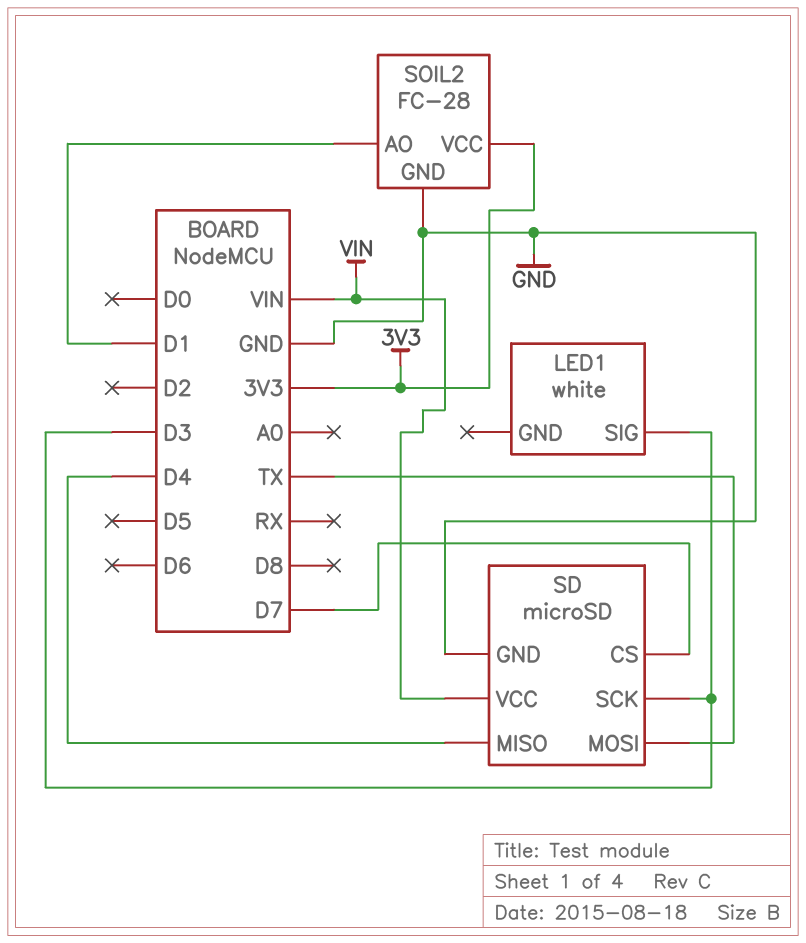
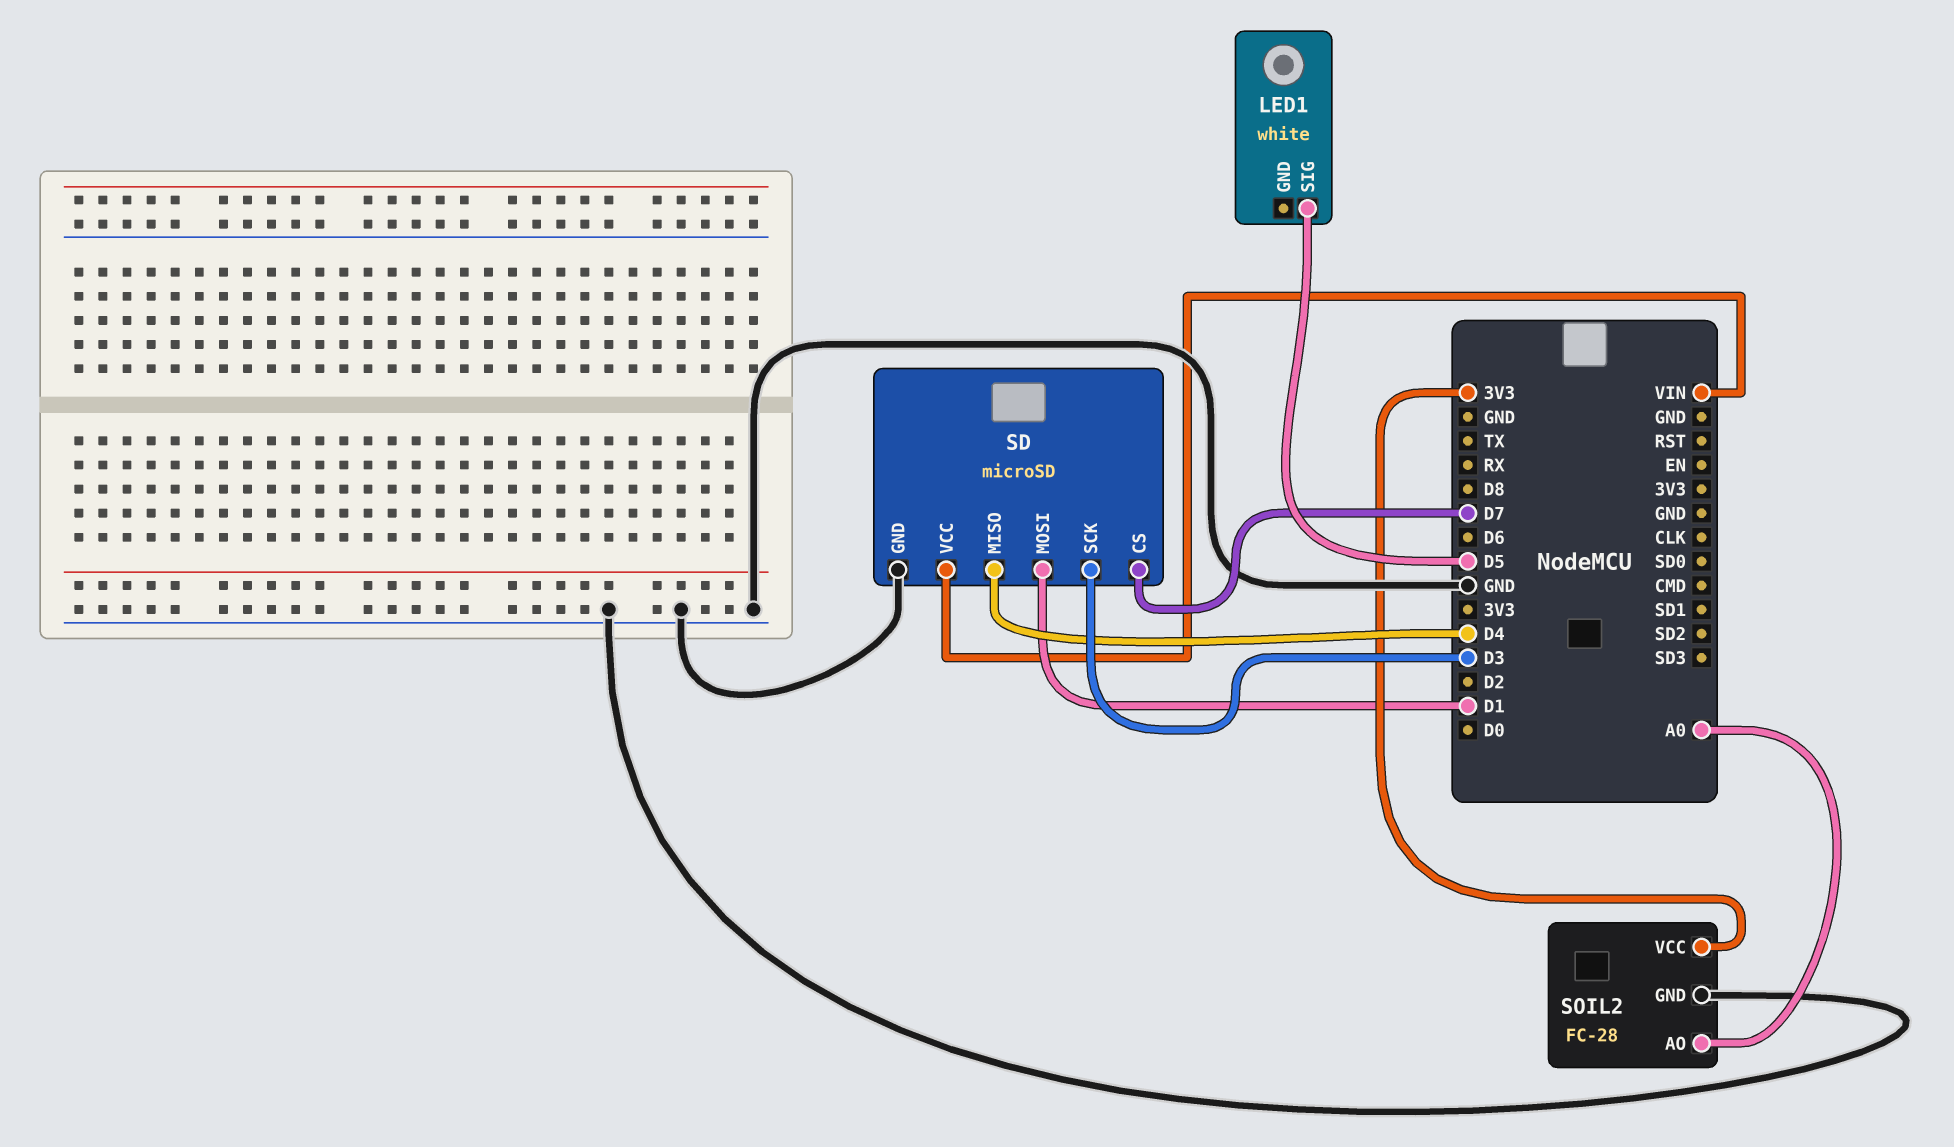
LED1 pin SIG: D3 -> D5
SD pin MOSI: TX -> D1
SOIL2 pin AO: D1 -> A0

